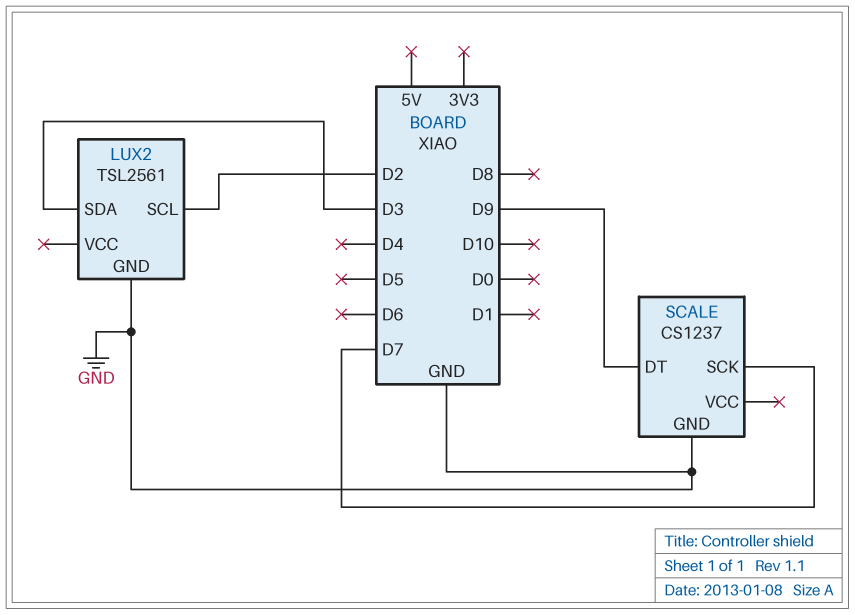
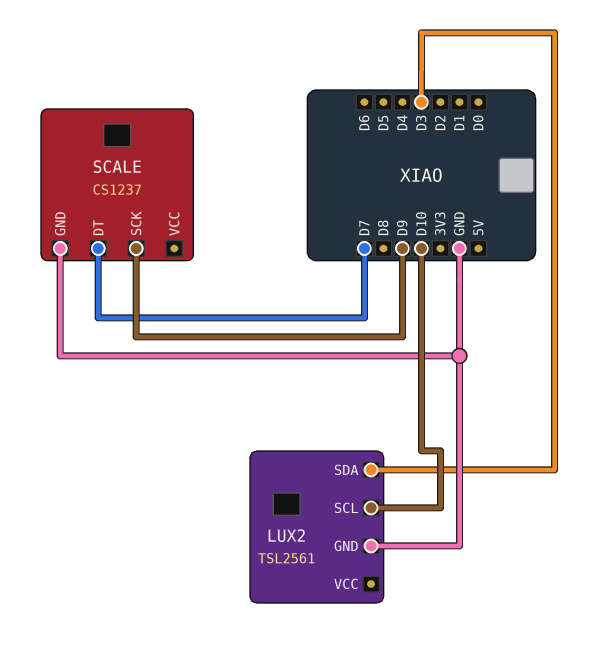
LUX2 pin SCL: D2 -> D10
SCALE pin DT: D9 -> D7
SCALE pin SCK: D7 -> D9

